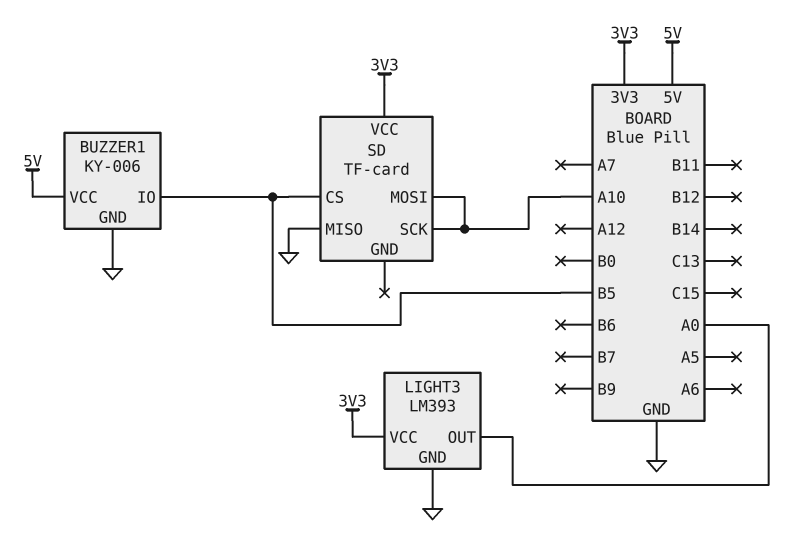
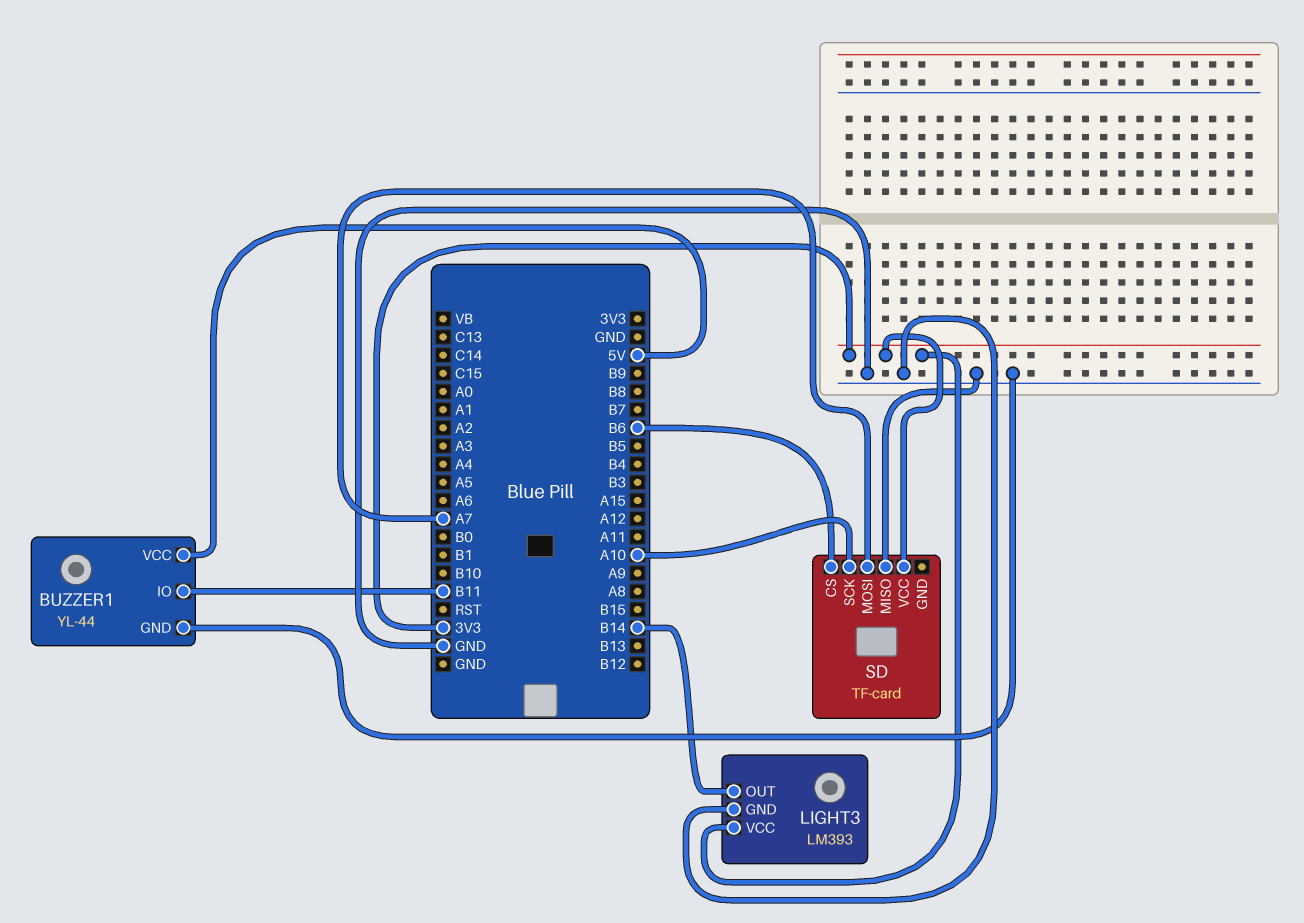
BUZZER1: KY-006 -> YL-44
BUZZER1 pin IO: B5 -> B11
LIGHT3 pin OUT: A0 -> B14
SD pin CS: B5 -> B6
SD pin MOSI: A10 -> A7

